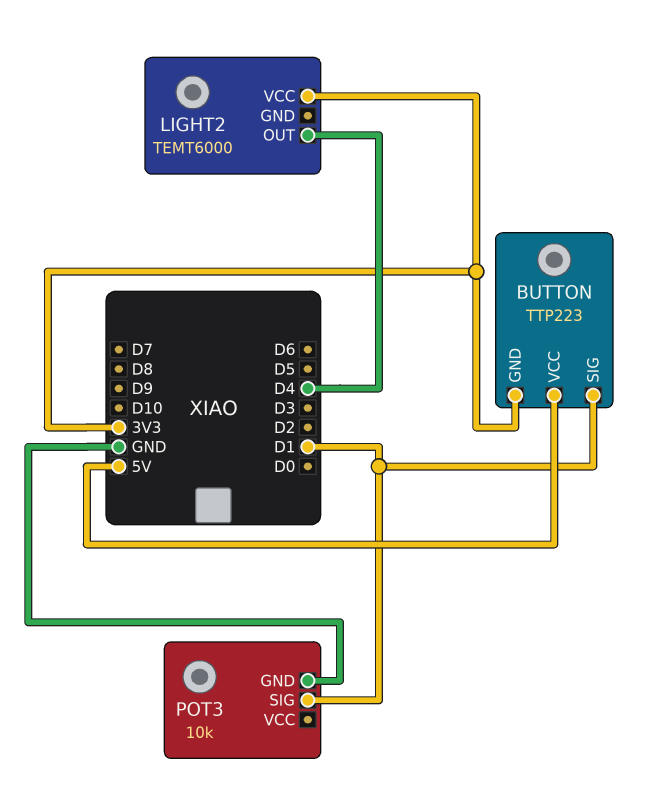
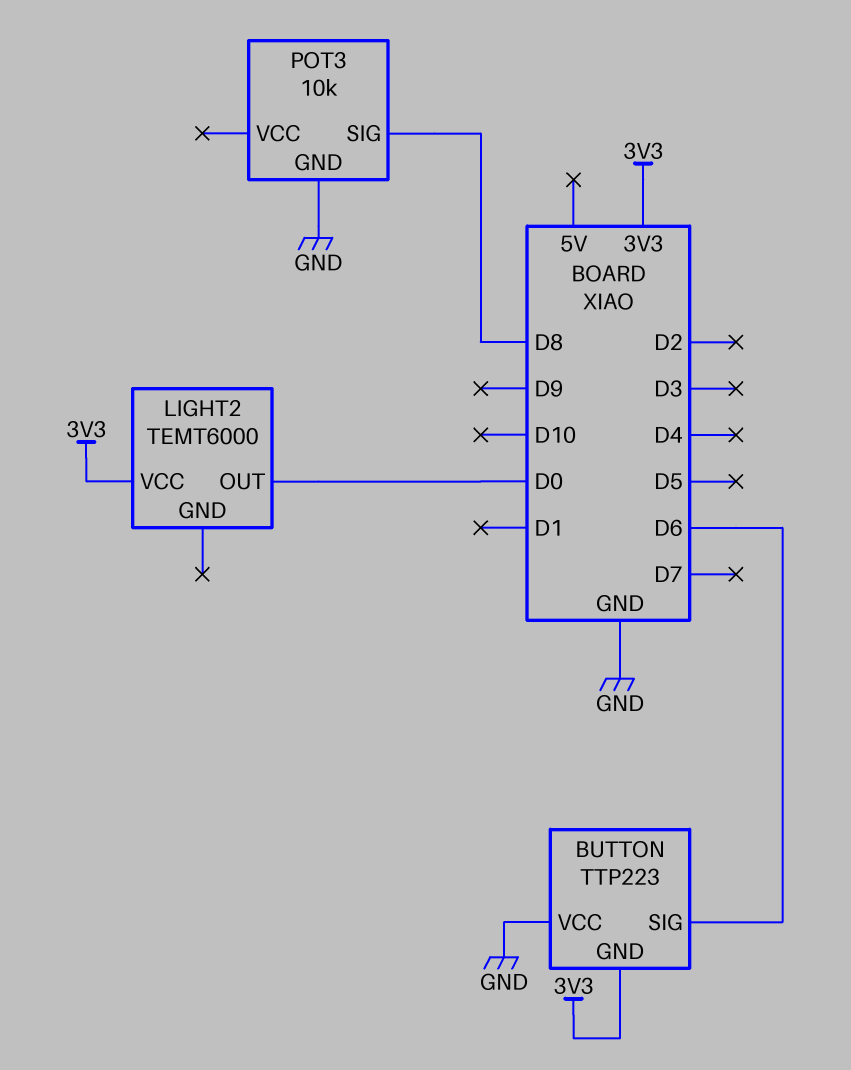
BUTTON pin SIG: D1 -> D6
BUTTON pin VCC: 5V -> GND
LIGHT2 pin OUT: D4 -> D0
POT3 pin SIG: D1 -> D8

